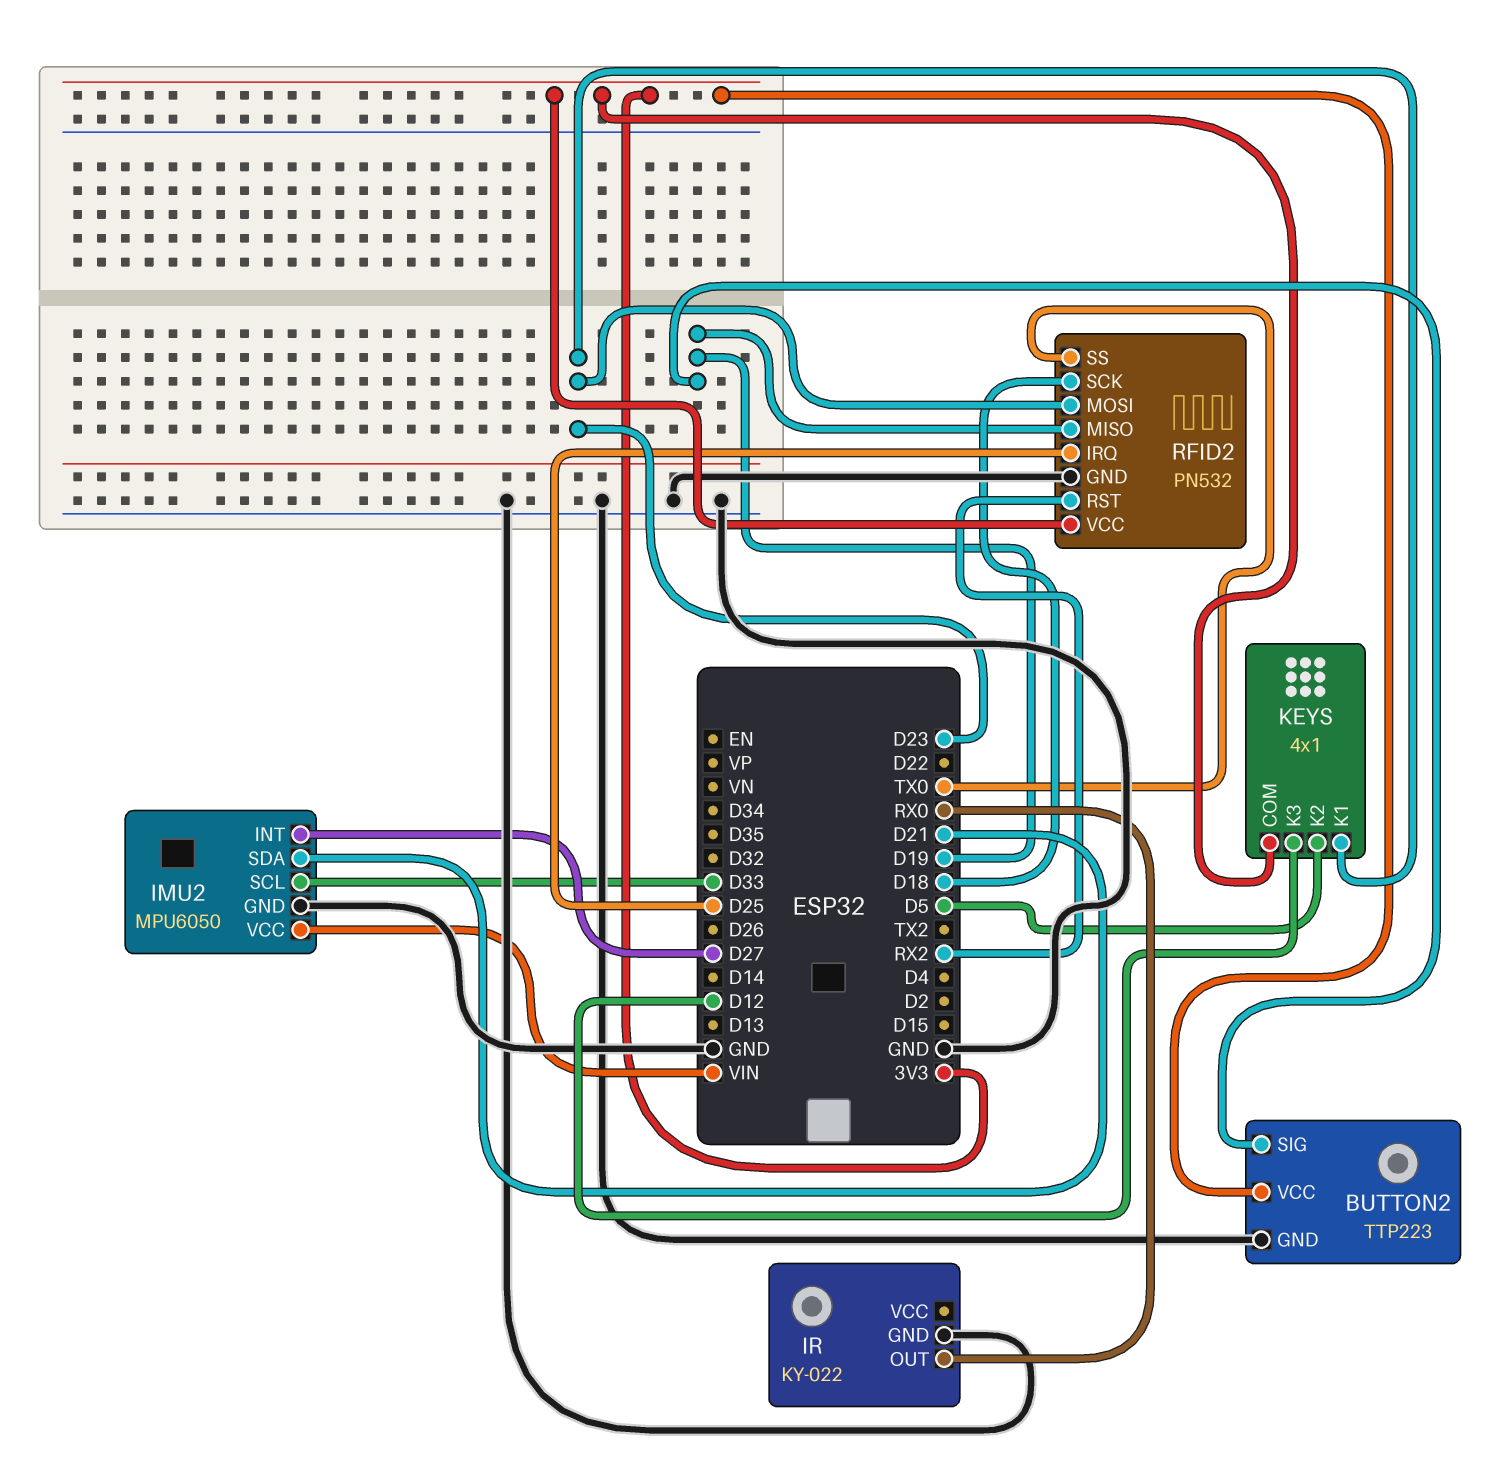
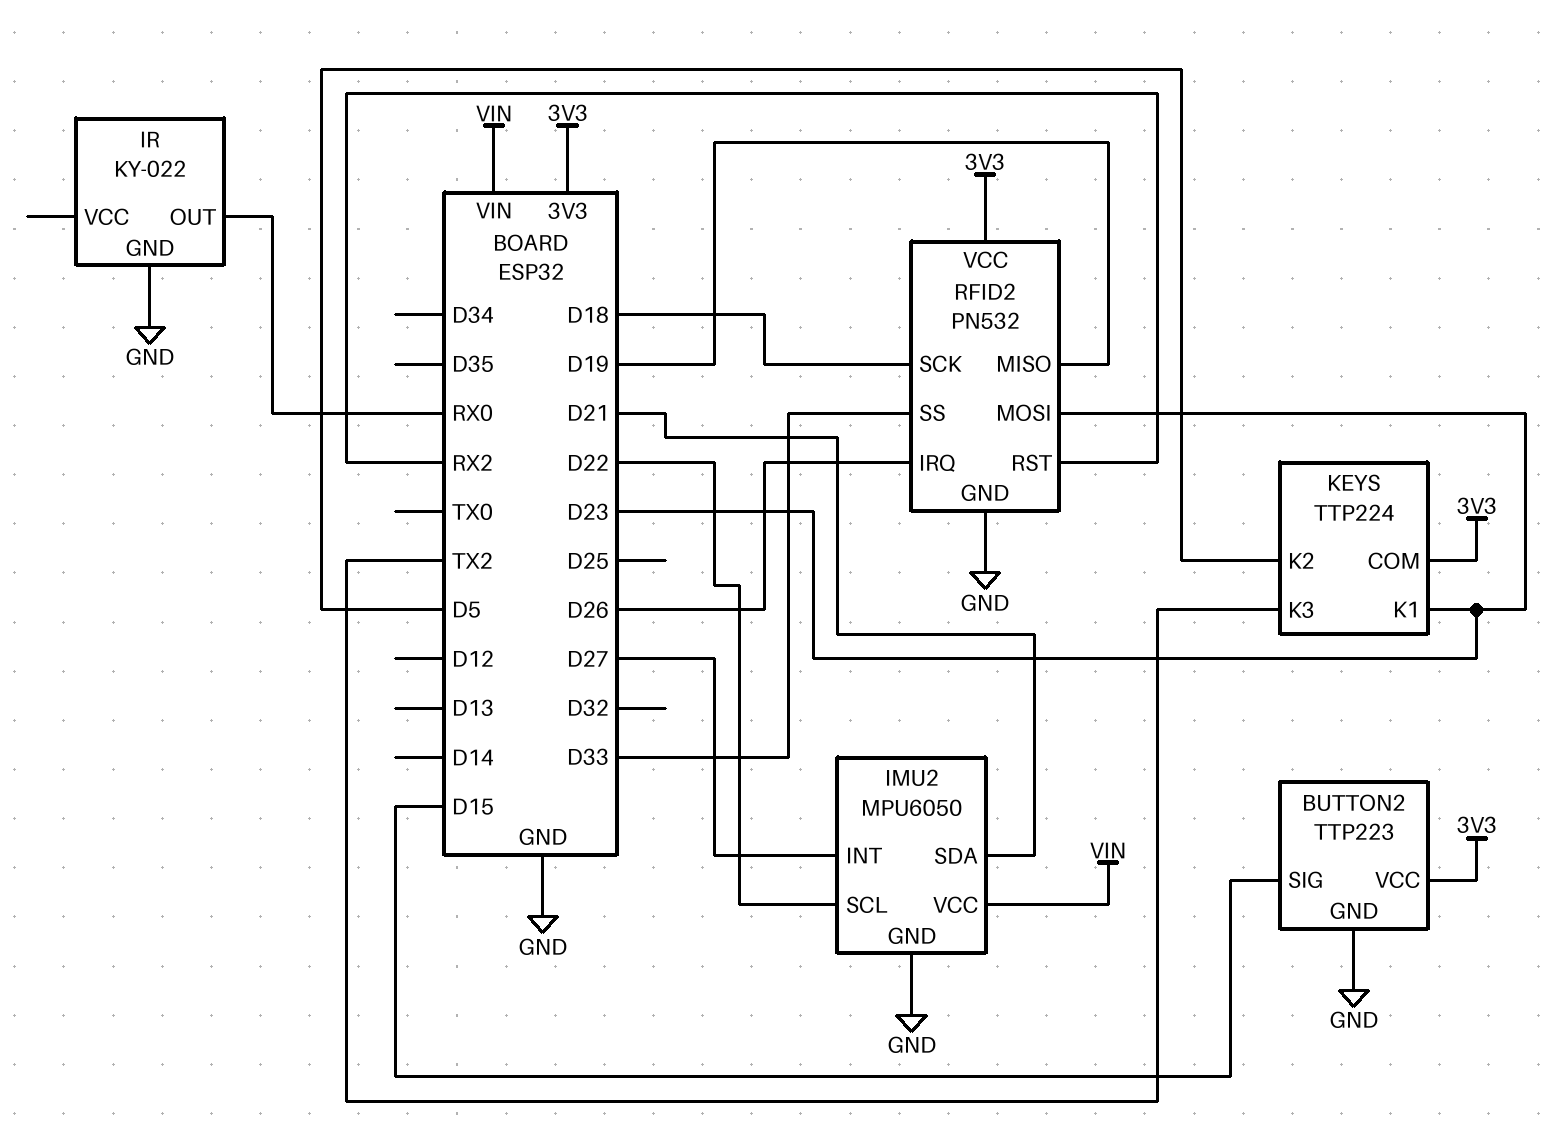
BUTTON2 pin SIG: D19 -> D15
IMU2 pin SCL: D33 -> D22
KEYS: 4x1 -> TTP224
KEYS pin K3: D12 -> TX2
RFID2 pin IRQ: D25 -> D26
RFID2 pin SS: TX0 -> D33

